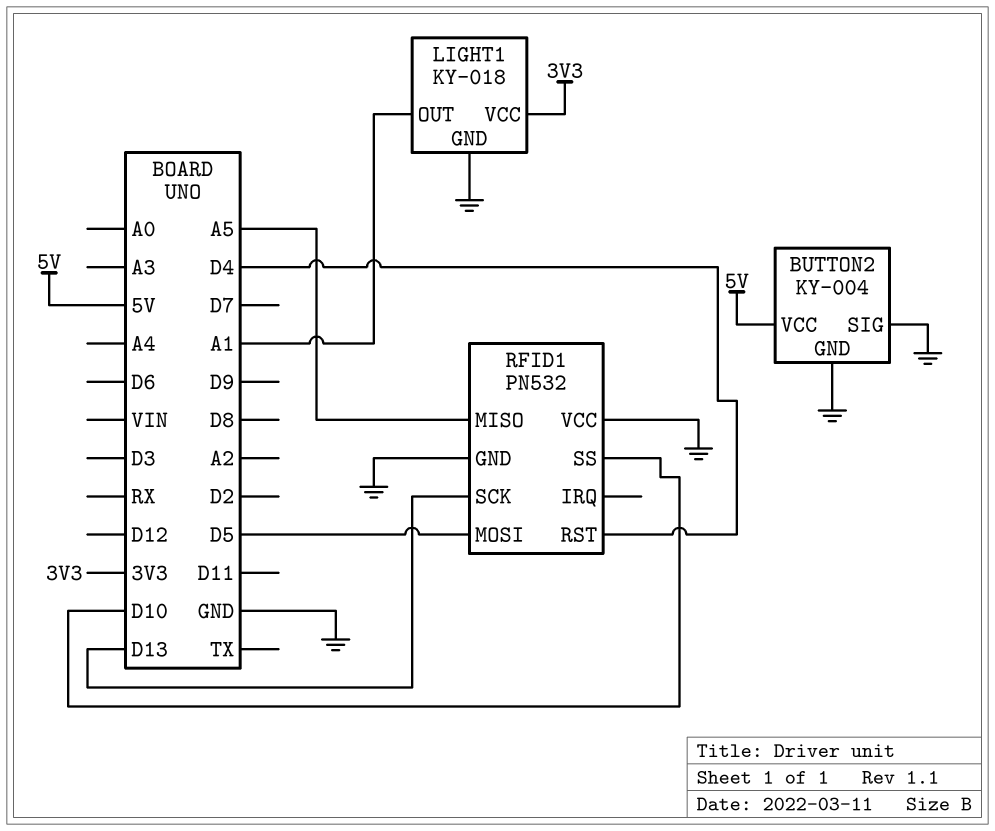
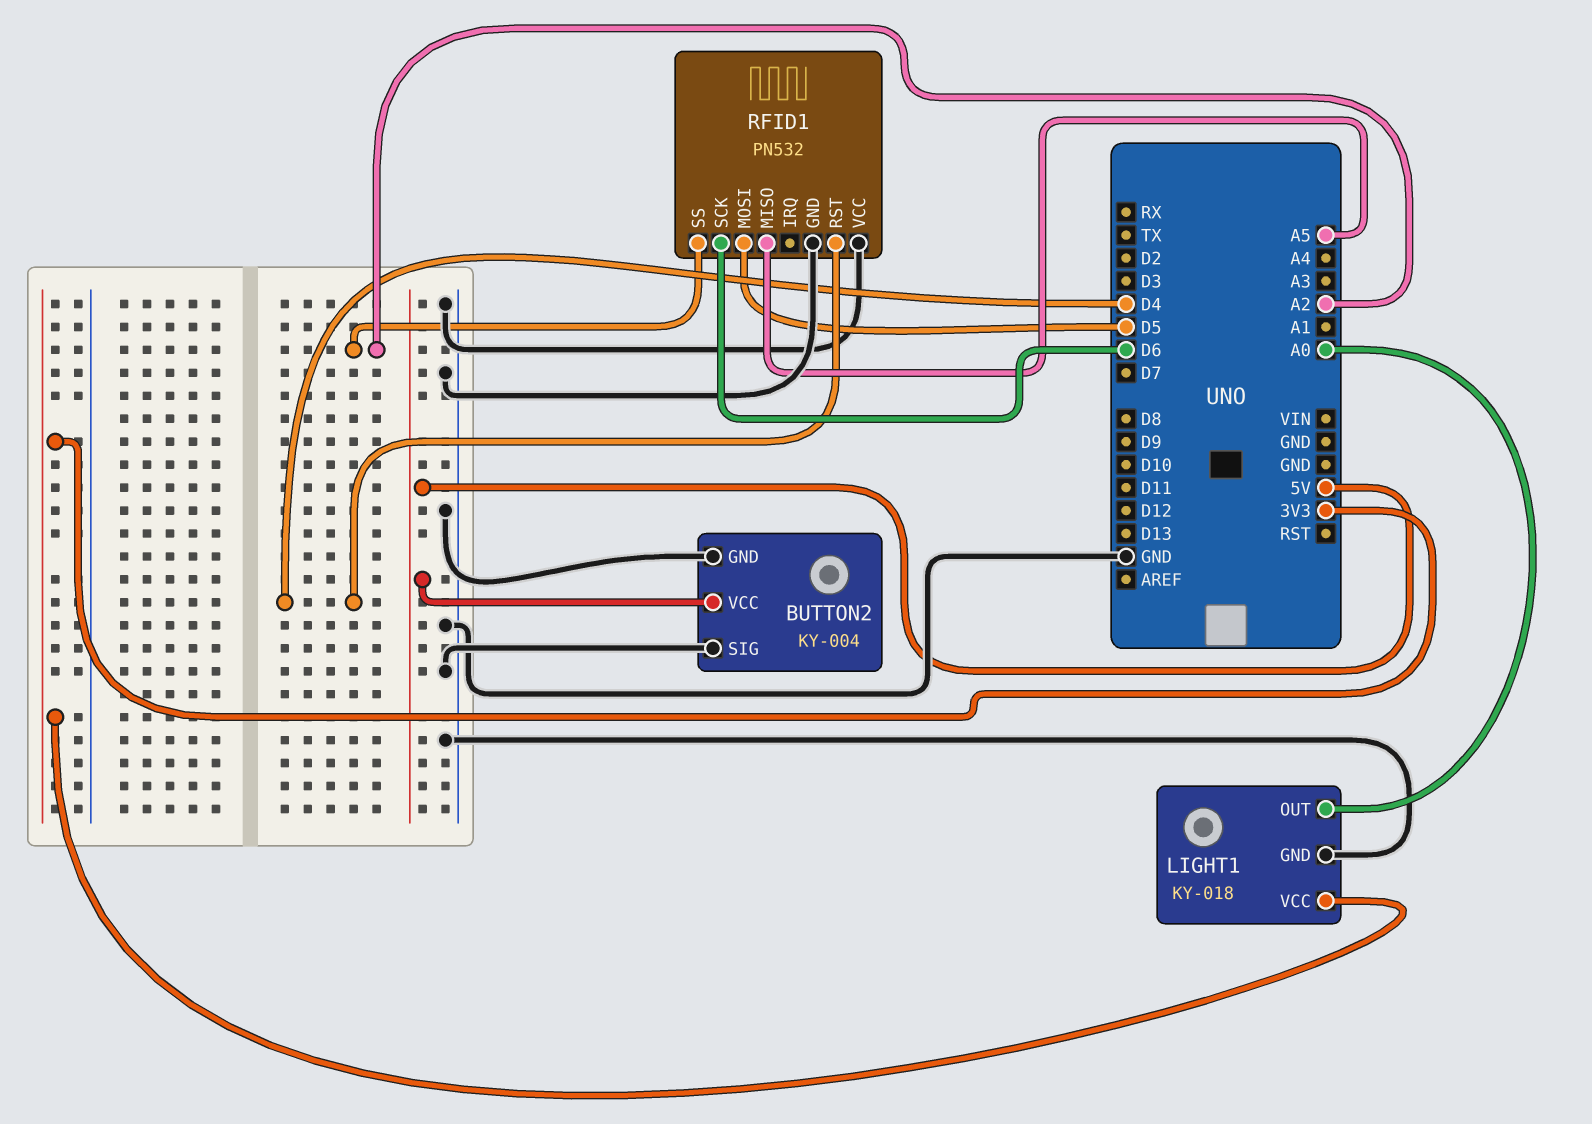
LIGHT1 pin OUT: A1 -> A0
RFID1 pin SCK: D13 -> D6
RFID1 pin SS: D10 -> A2

